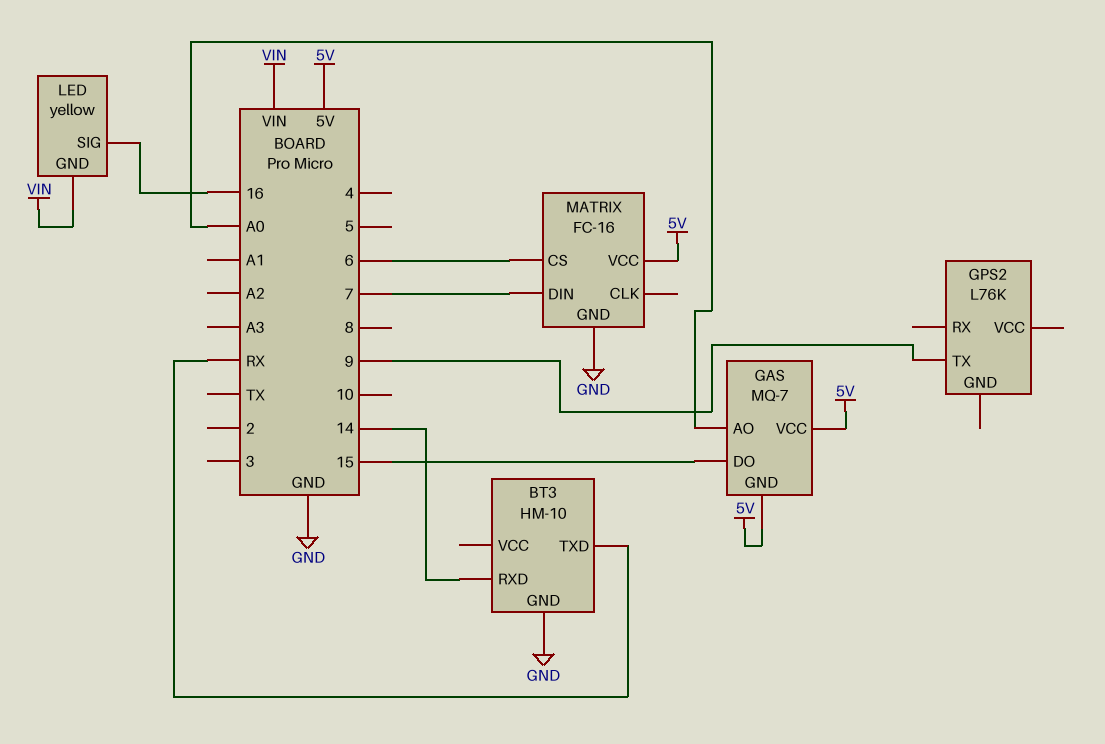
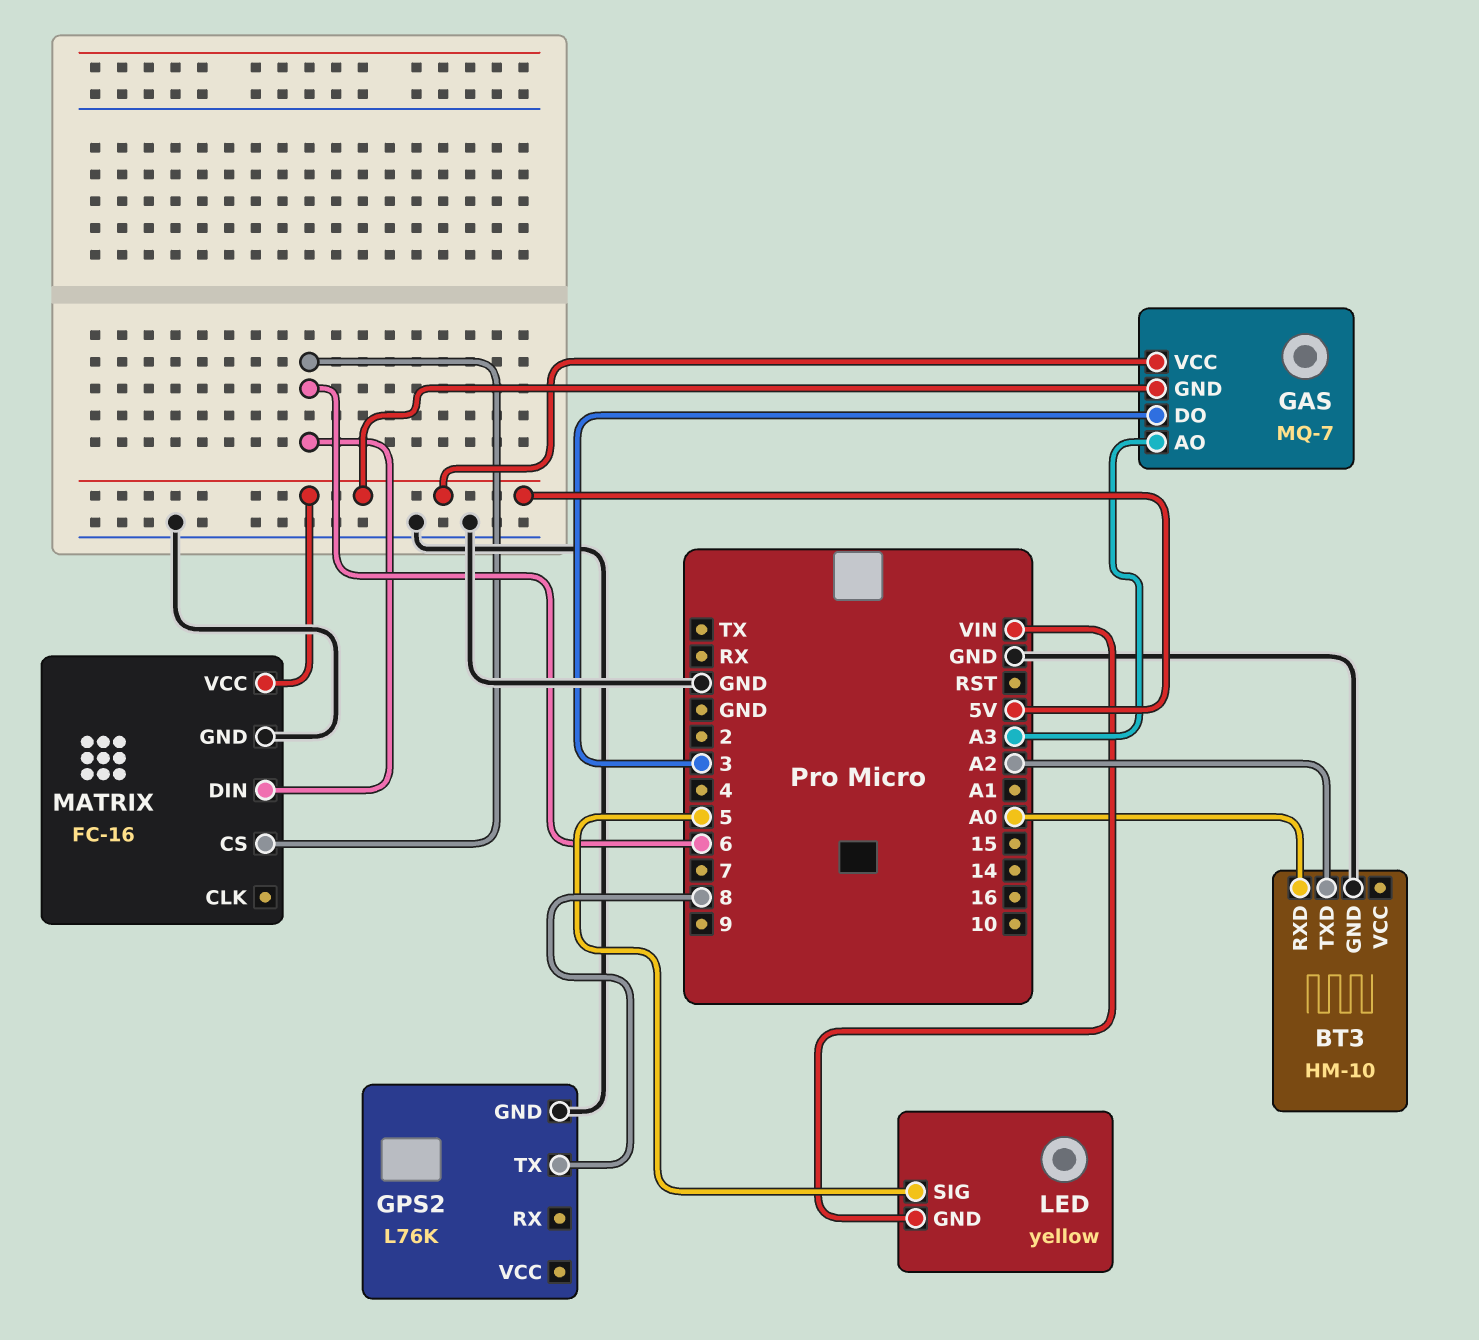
BT3 pin RXD: 14 -> A0
BT3 pin TXD: RX -> A2
GAS pin AO: A0 -> A3
GAS pin DO: 15 -> 3
GPS2 pin GND: none -> GND
GPS2 pin TX: 9 -> 8
LED pin SIG: 16 -> 5
MATRIX pin DIN: 7 -> 6

